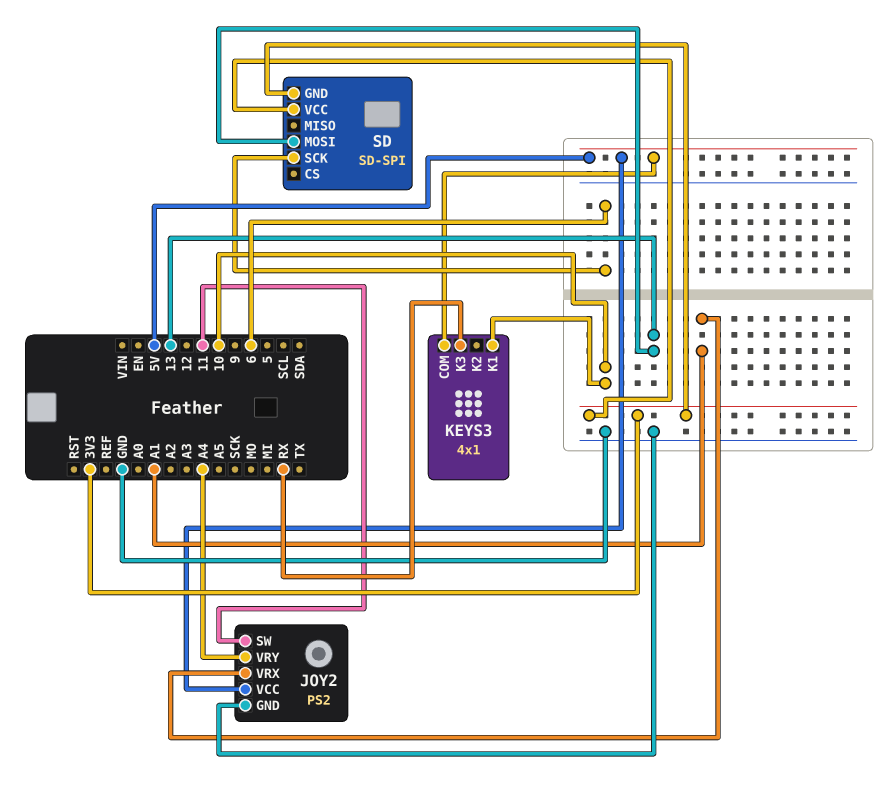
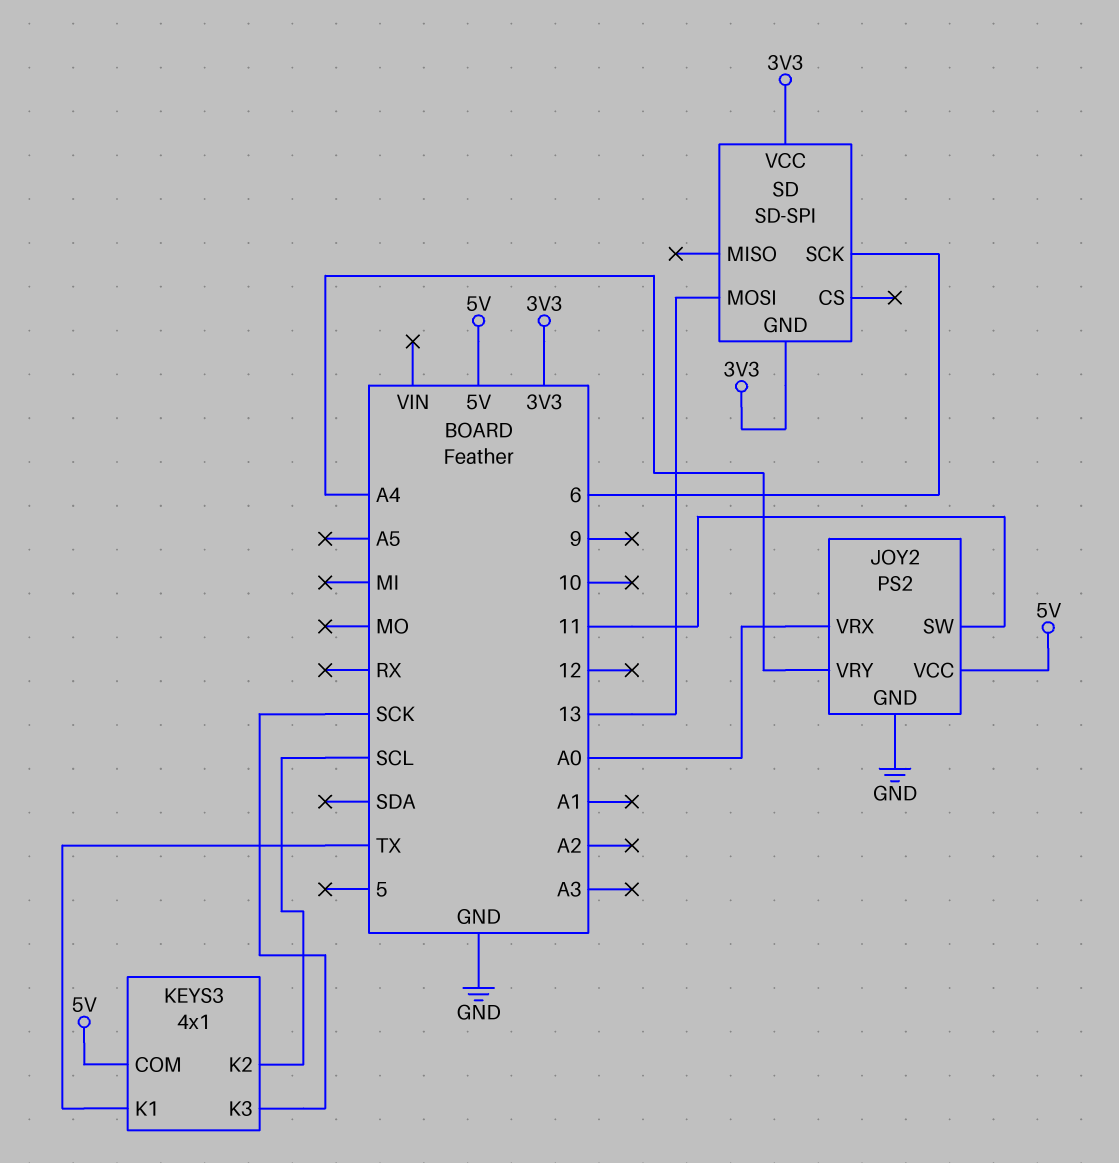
JOY2 pin VRX: A1 -> A0
KEYS3 pin K1: 10 -> TX
KEYS3 pin K2: none -> SCL
KEYS3 pin K3: RX -> SCK

